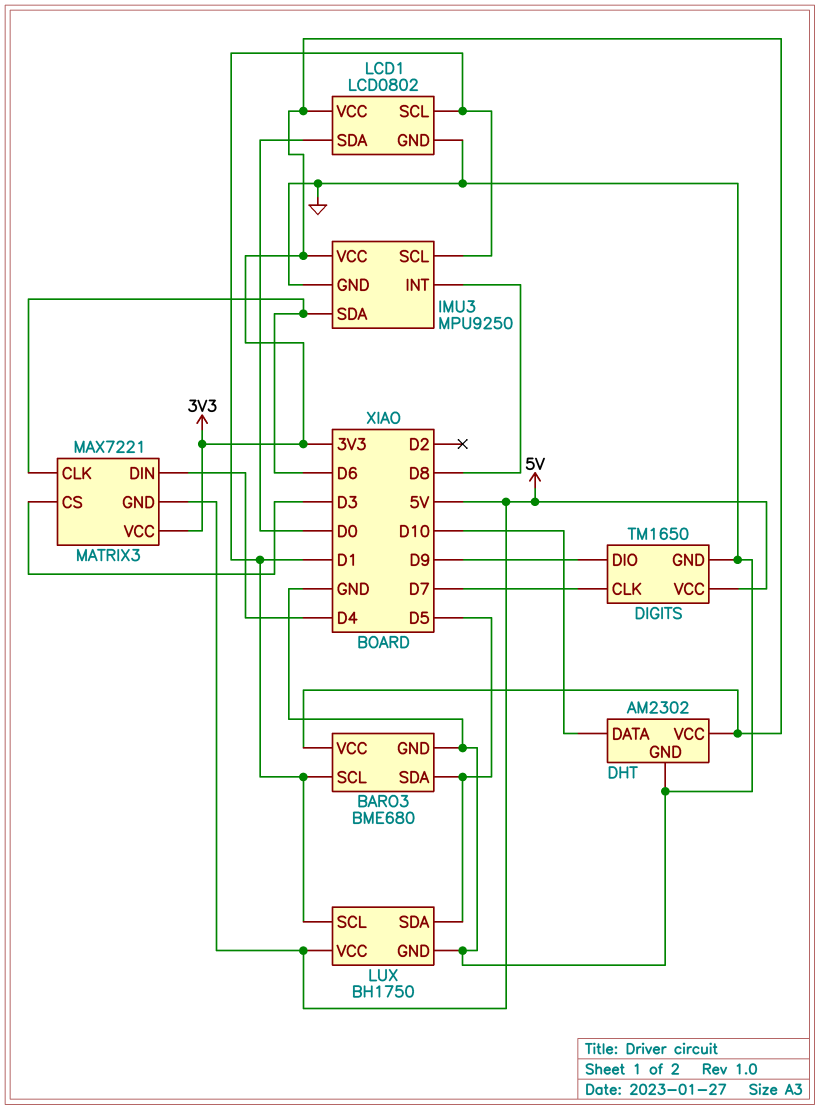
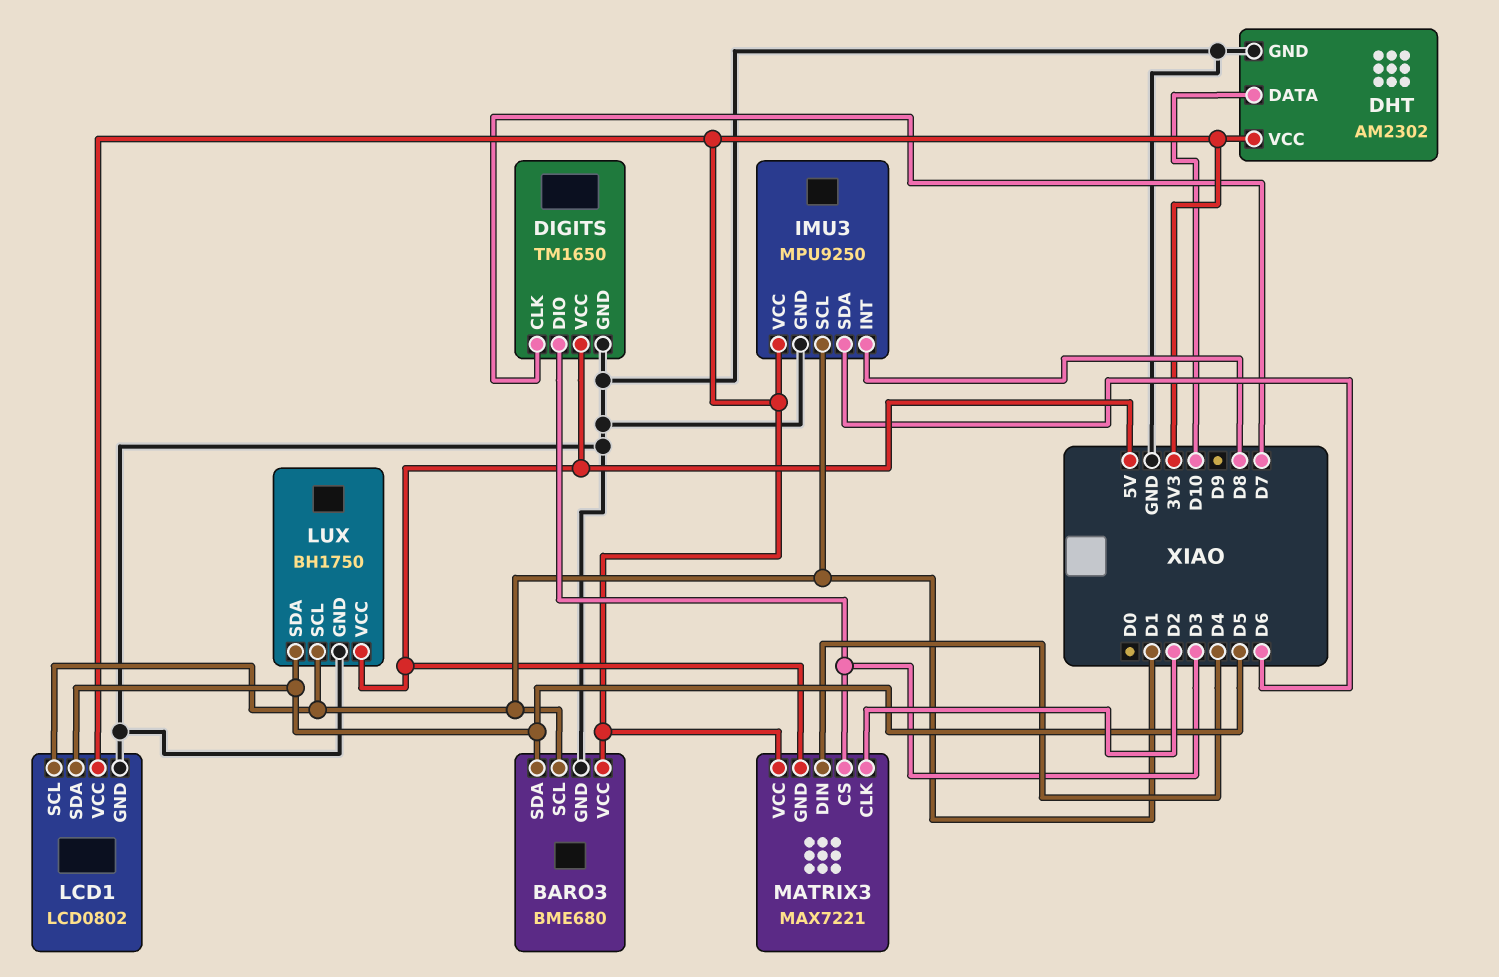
DIGITS pin DIO: D9 -> D3
LCD1 pin SDA: D0 -> D5
MATRIX3 pin CLK: D6 -> D2

